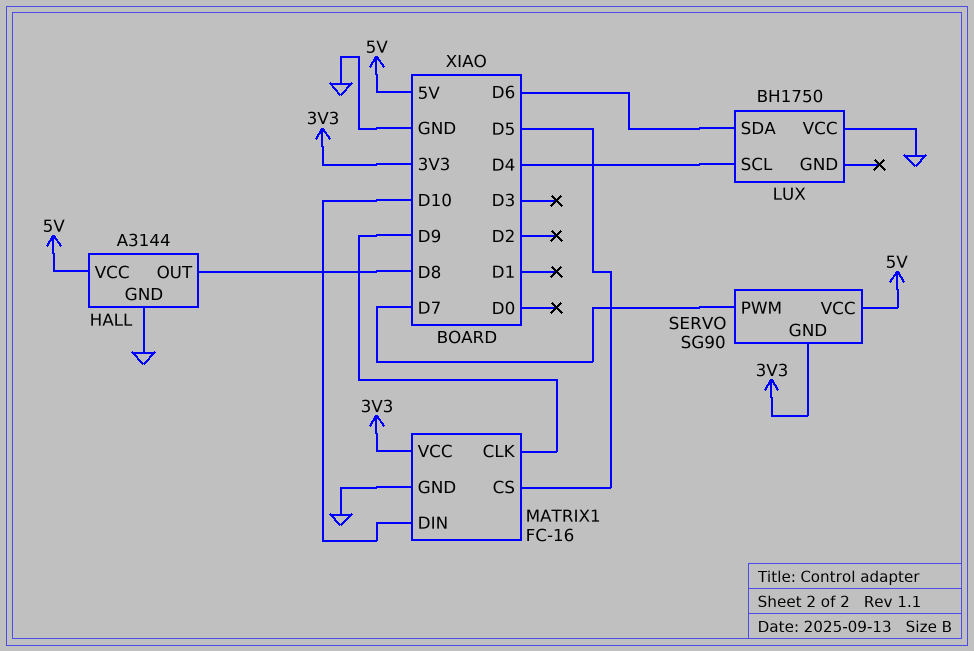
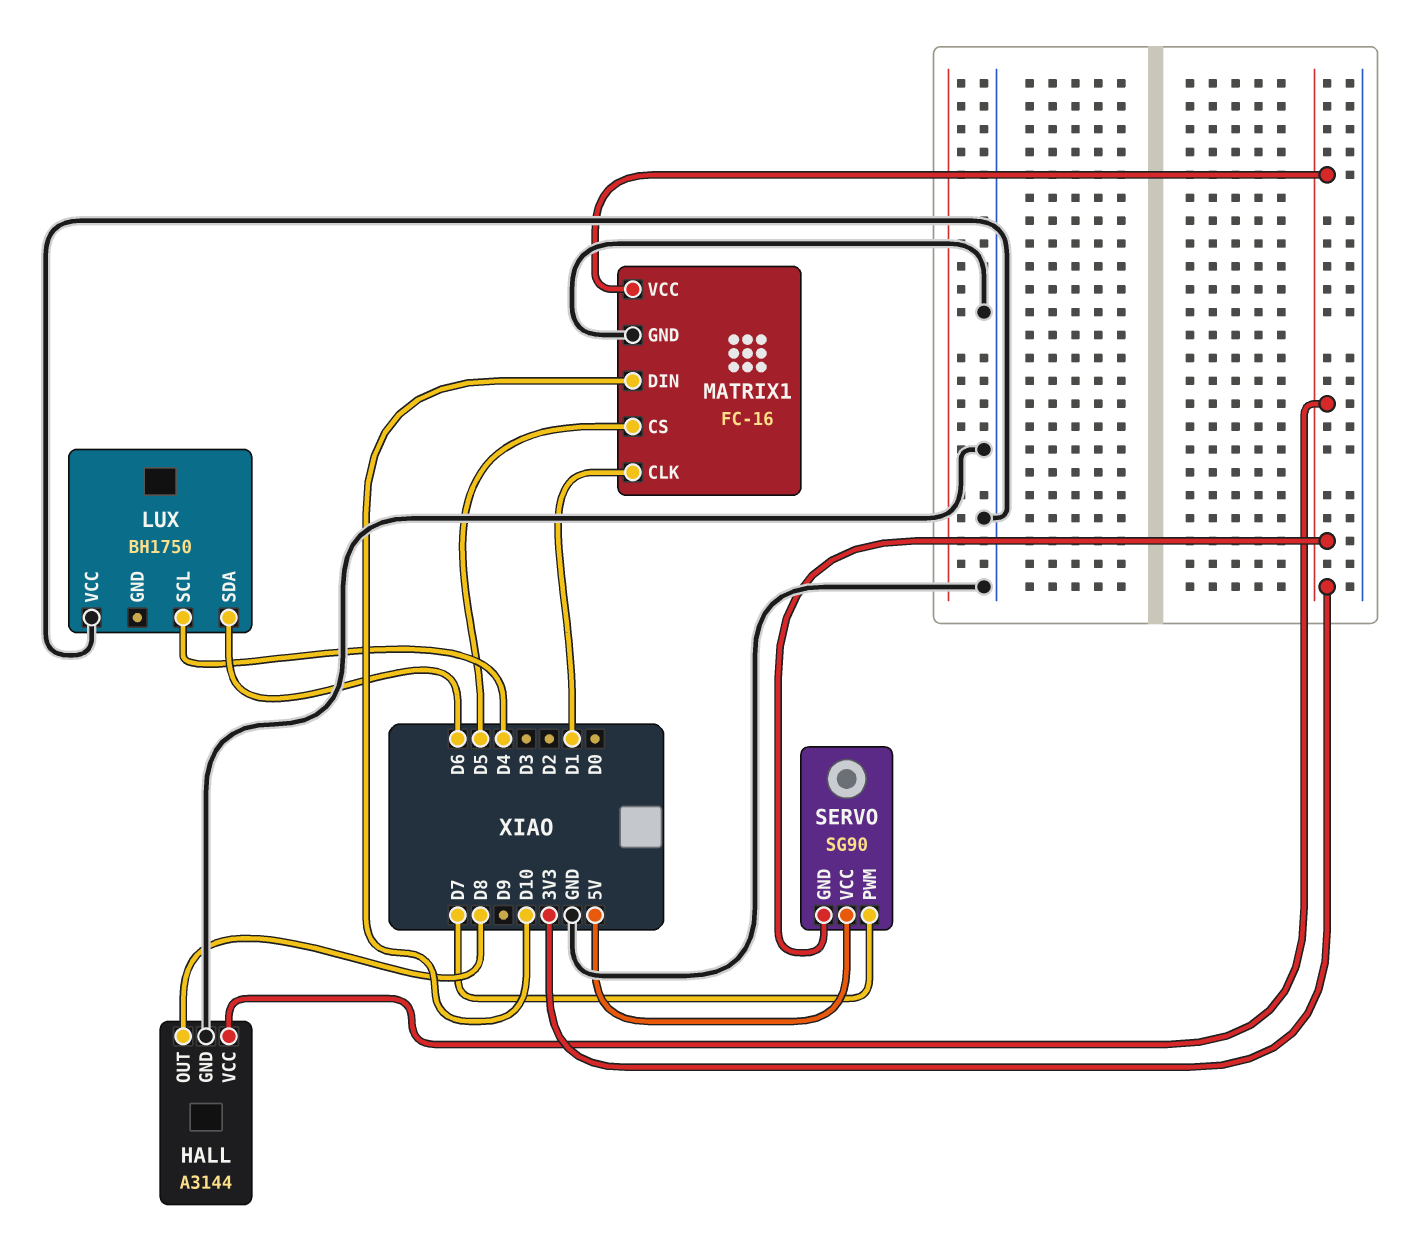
HALL pin VCC: 5V -> 3V3
MATRIX1 pin CLK: D9 -> D1

